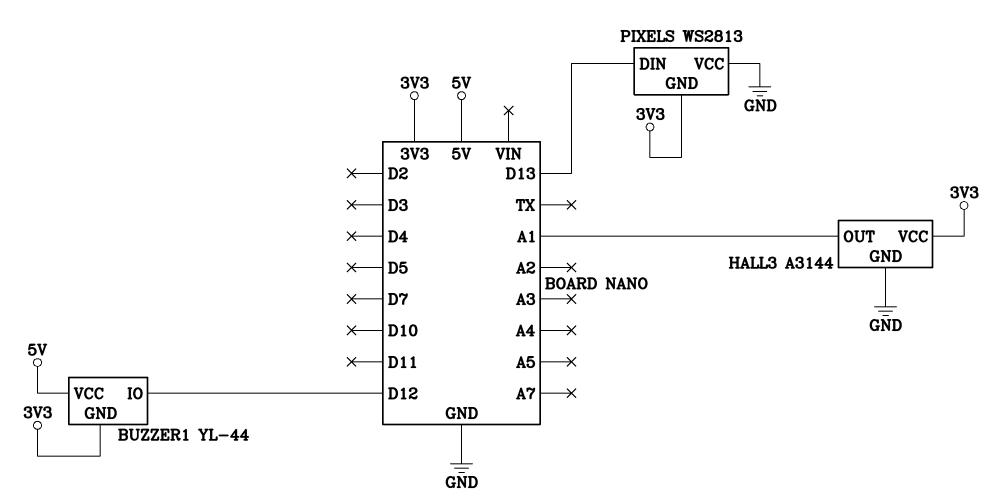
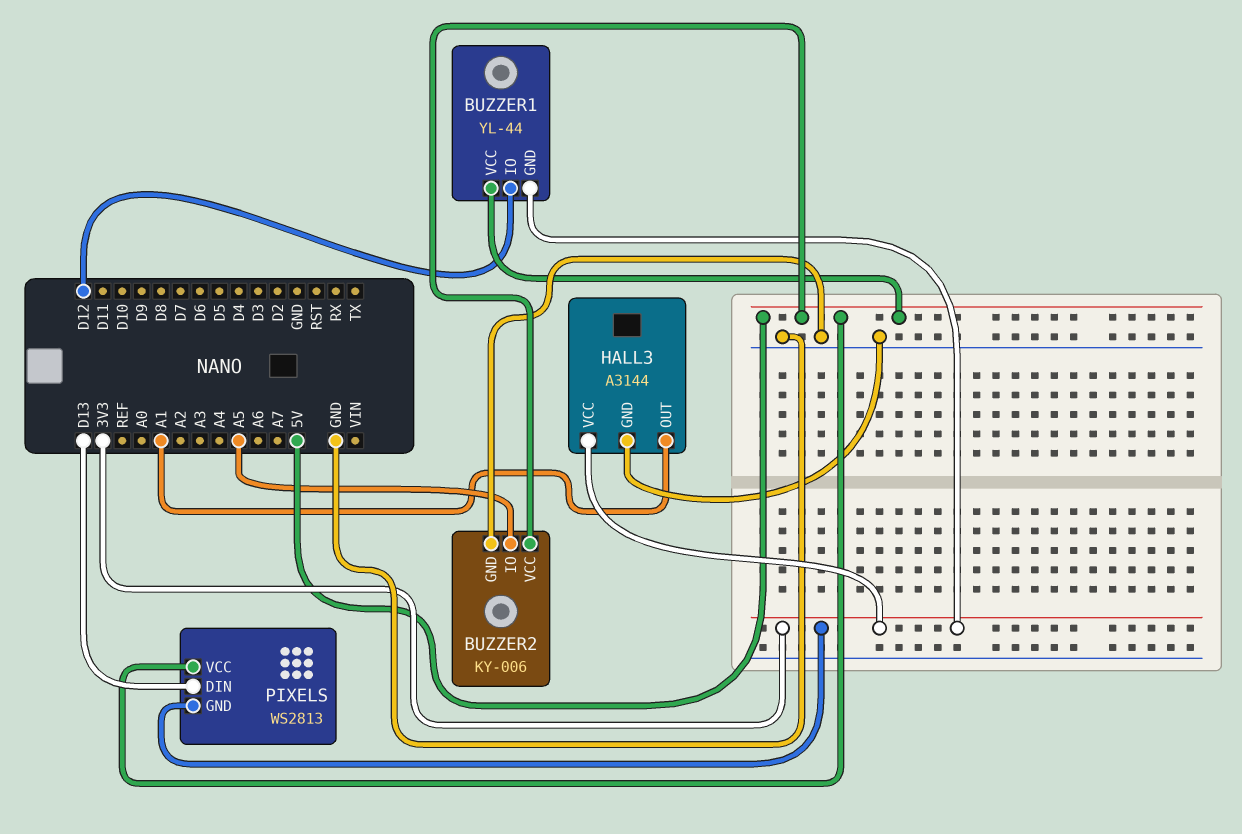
BUZZER2: none -> KY-006
BUZZER2 pin GND: none -> GND
BUZZER2 pin IO: none -> A5
BUZZER2 pin VCC: none -> 5V
PIXELS pin VCC: GND -> 5V

